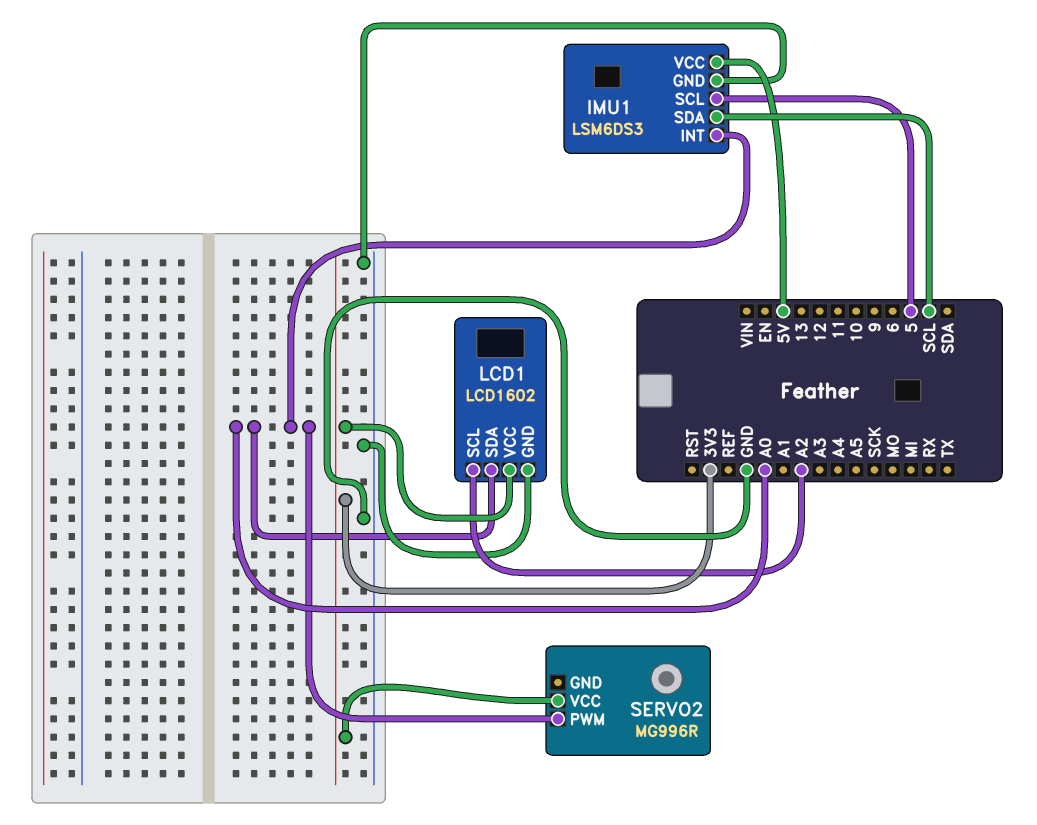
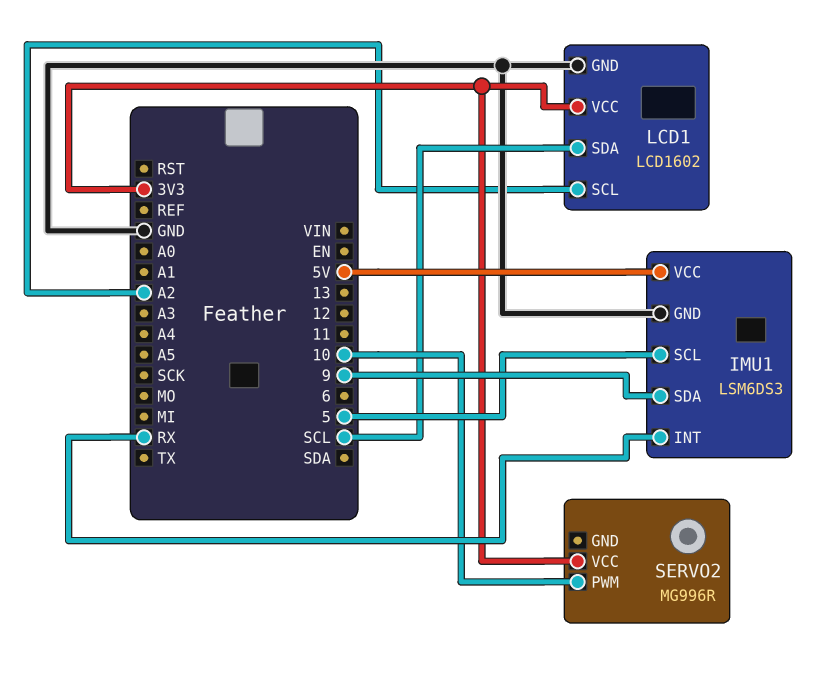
IMU1 pin INT: A0 -> RX
IMU1 pin SDA: SCL -> 9
LCD1 pin SDA: A0 -> SCL
SERVO2 pin PWM: A0 -> 10

